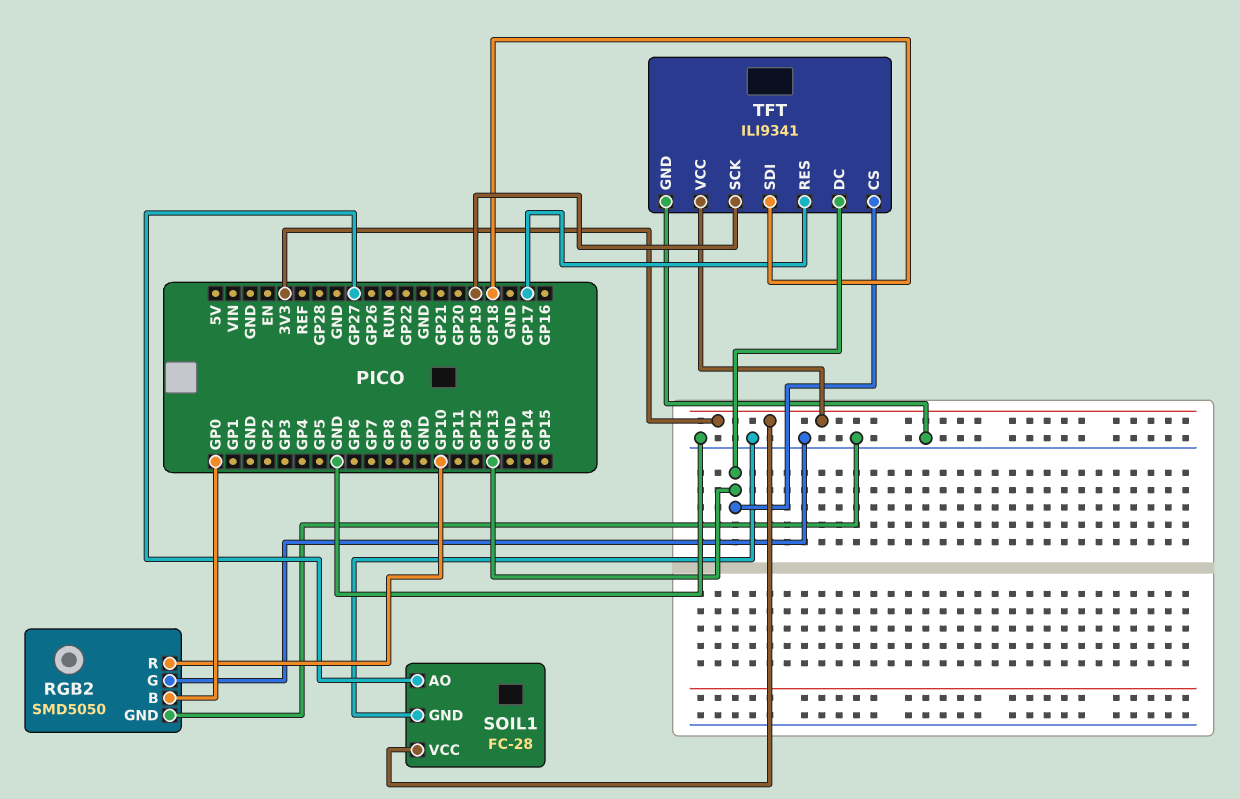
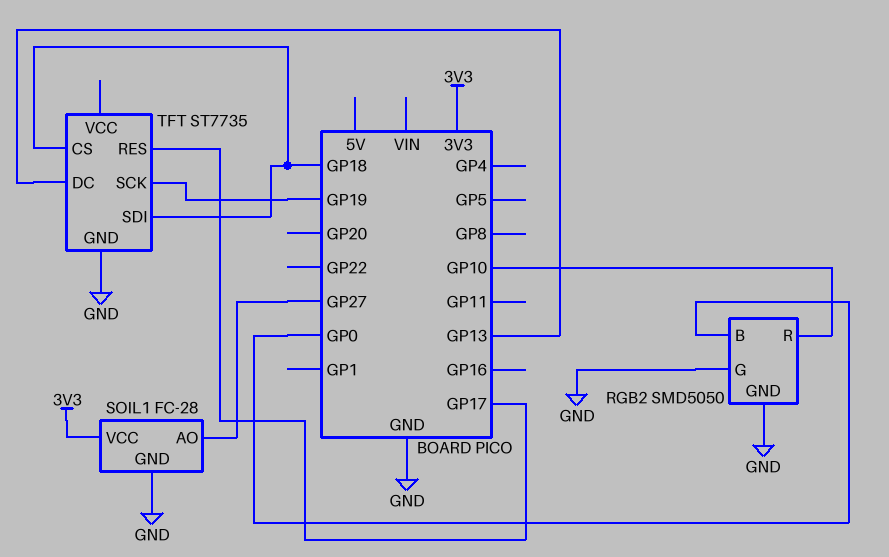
TFT: ILI9341 -> ST7735
TFT pin CS: GP13 -> GP18
TFT pin VCC: 3V3 -> none

